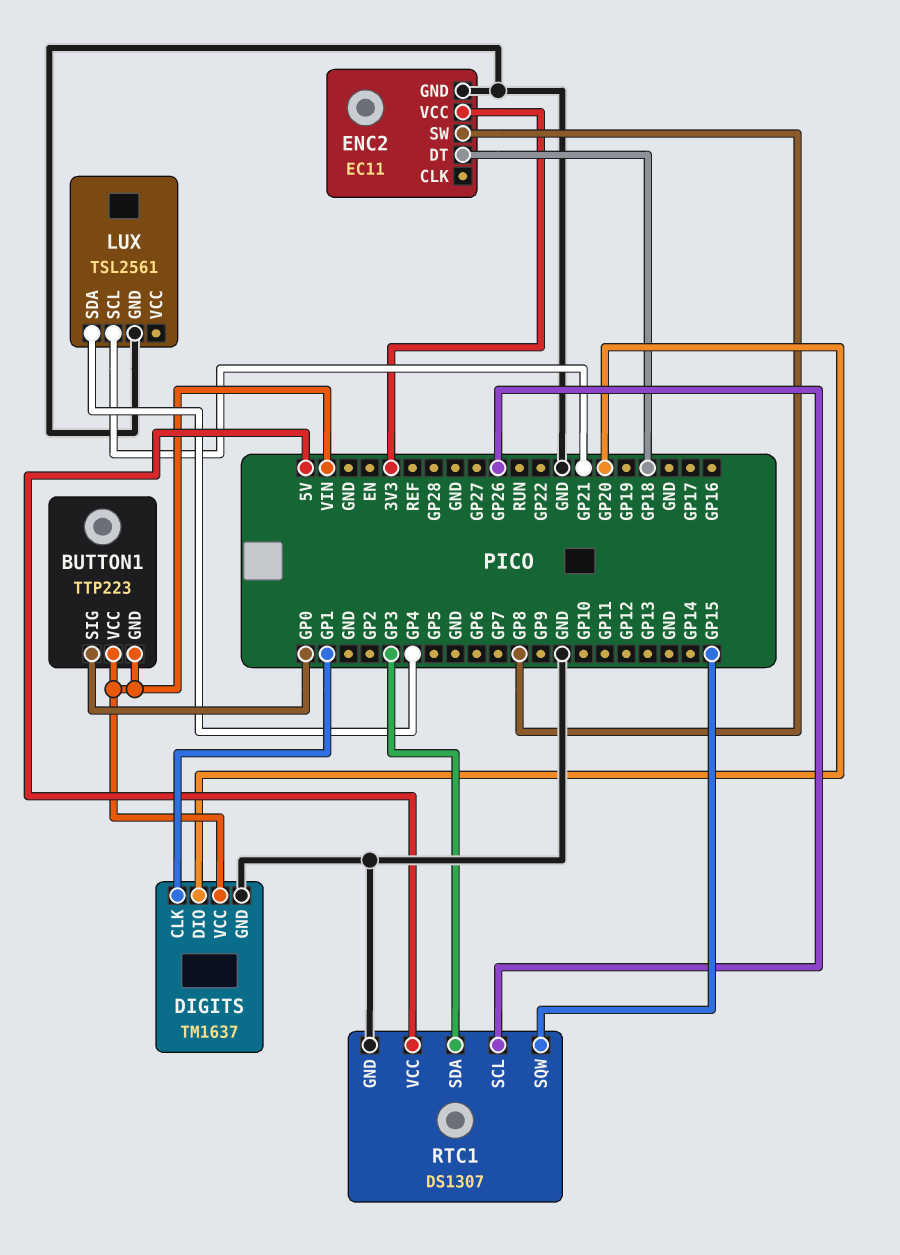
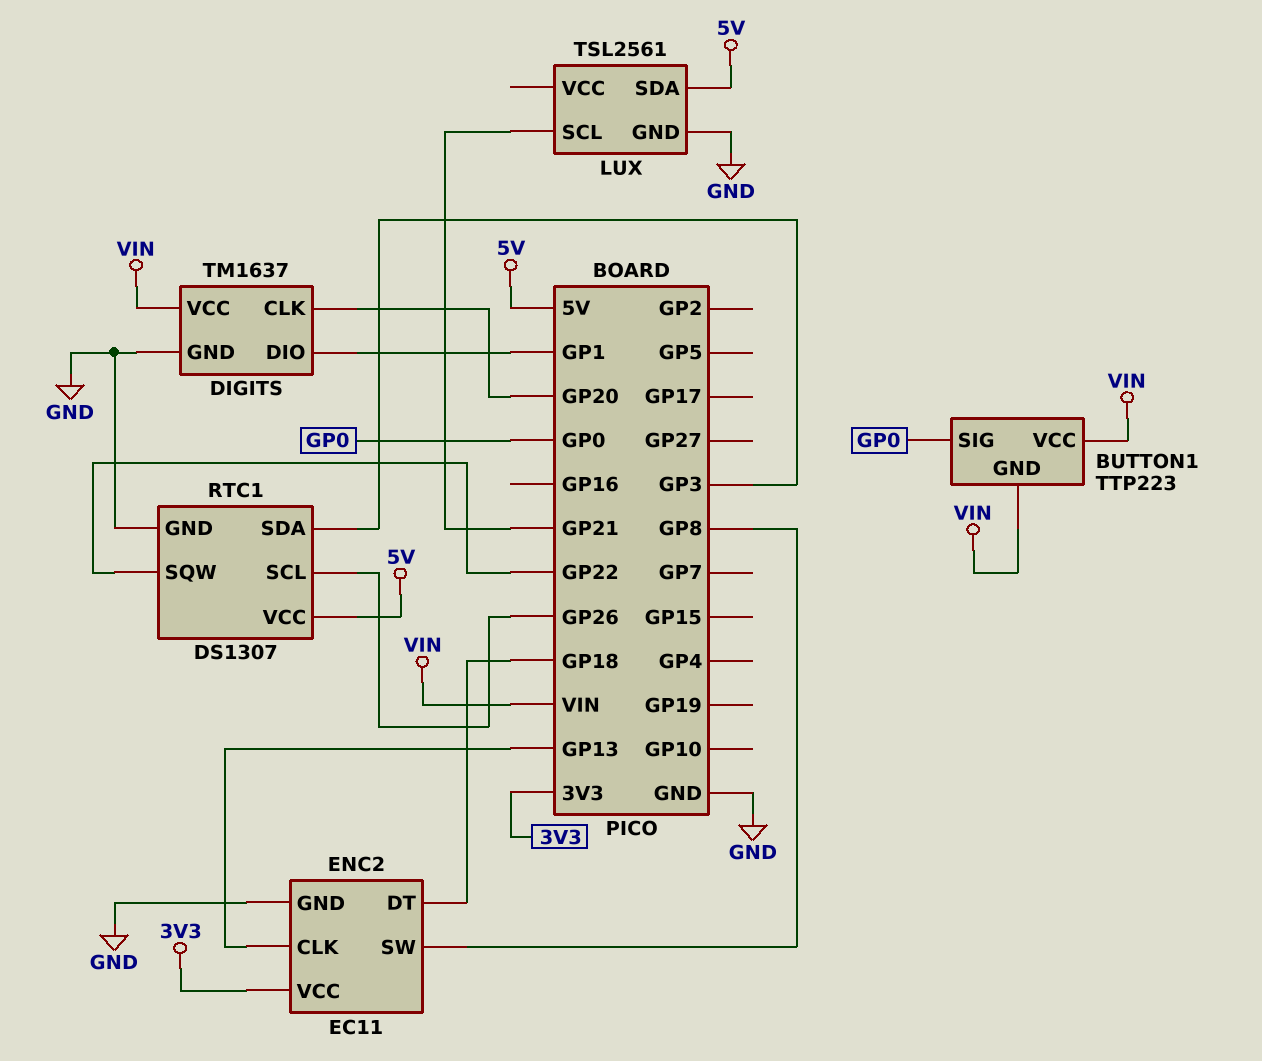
DIGITS pin CLK: GP1 -> GP20
DIGITS pin DIO: GP20 -> GP1
ENC2 pin CLK: none -> GP13
LUX pin SDA: GP4 -> 5V
RTC1 pin SQW: GP15 -> GP22

